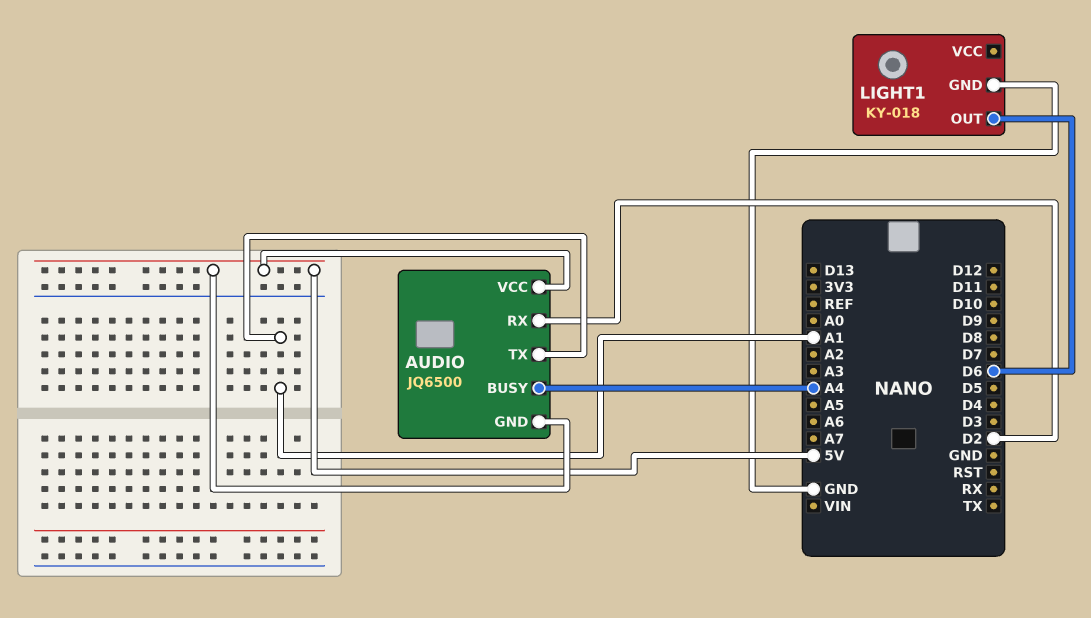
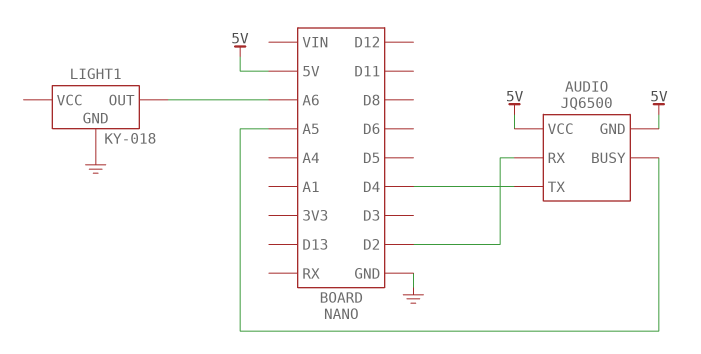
AUDIO pin BUSY: A4 -> A5
AUDIO pin TX: A1 -> D4
LIGHT1 pin OUT: D6 -> A6

